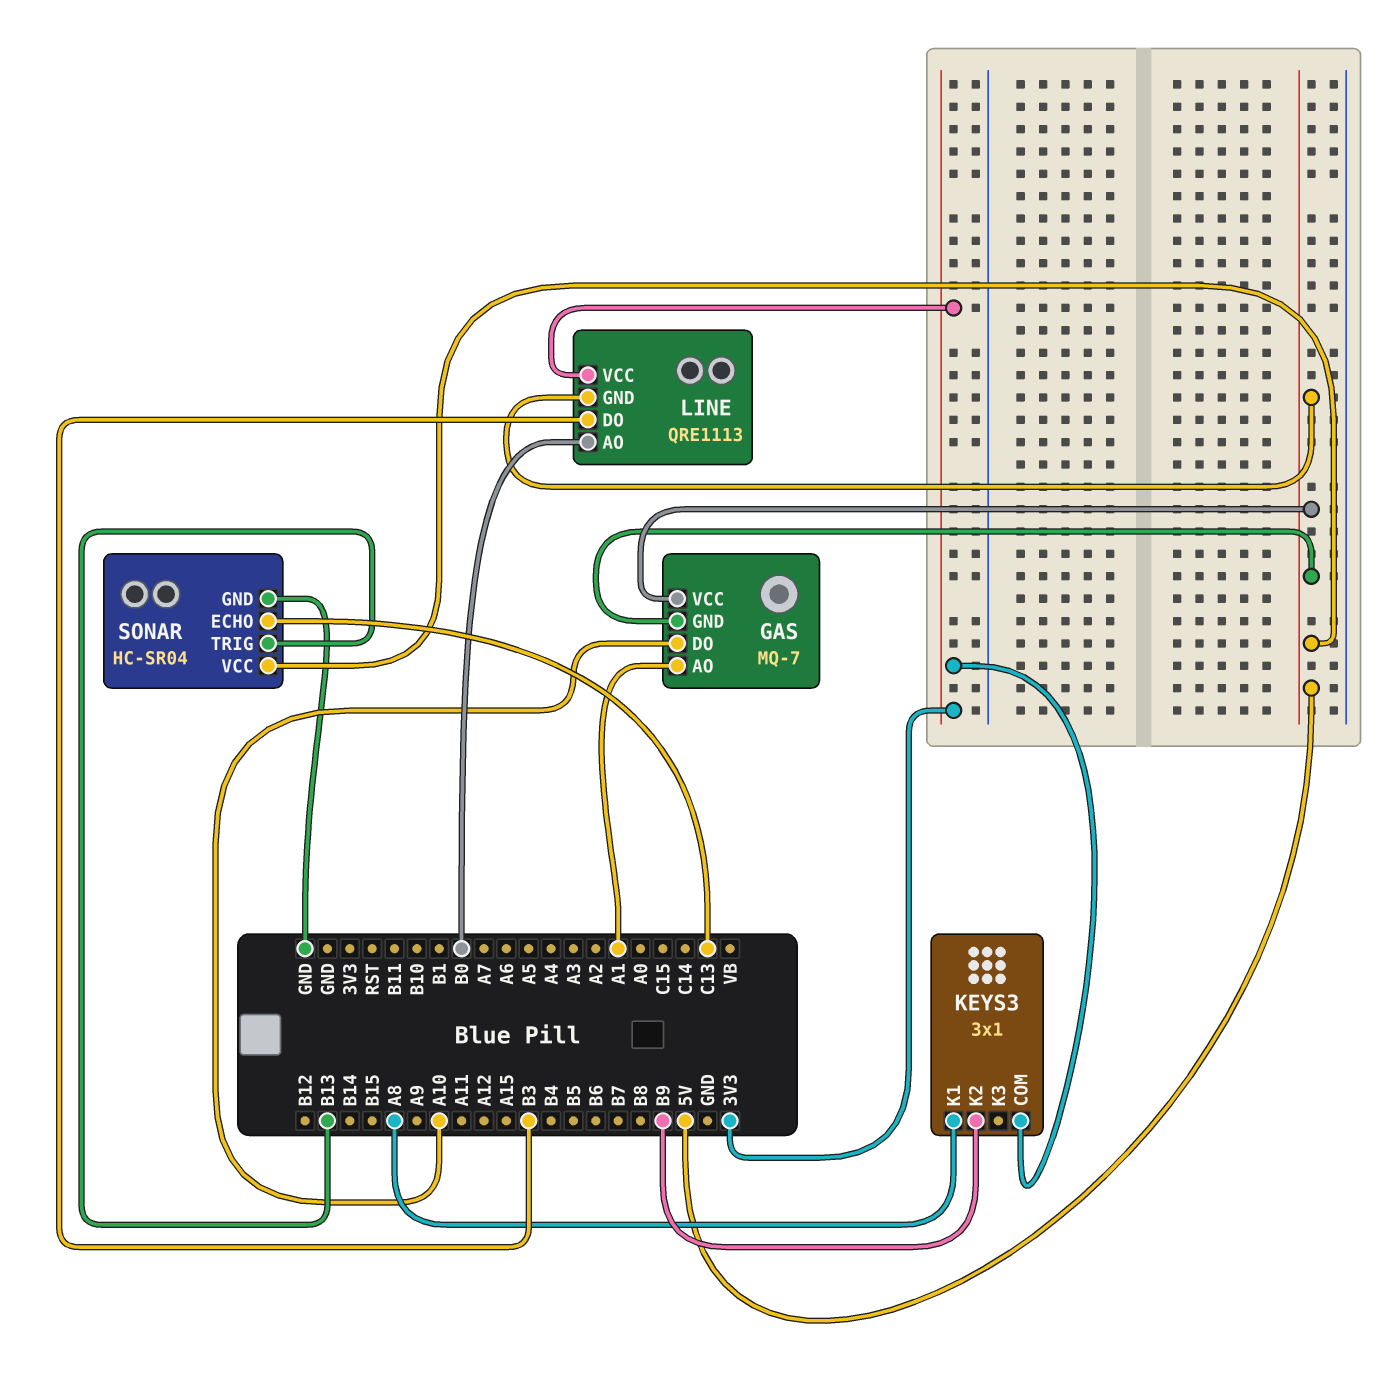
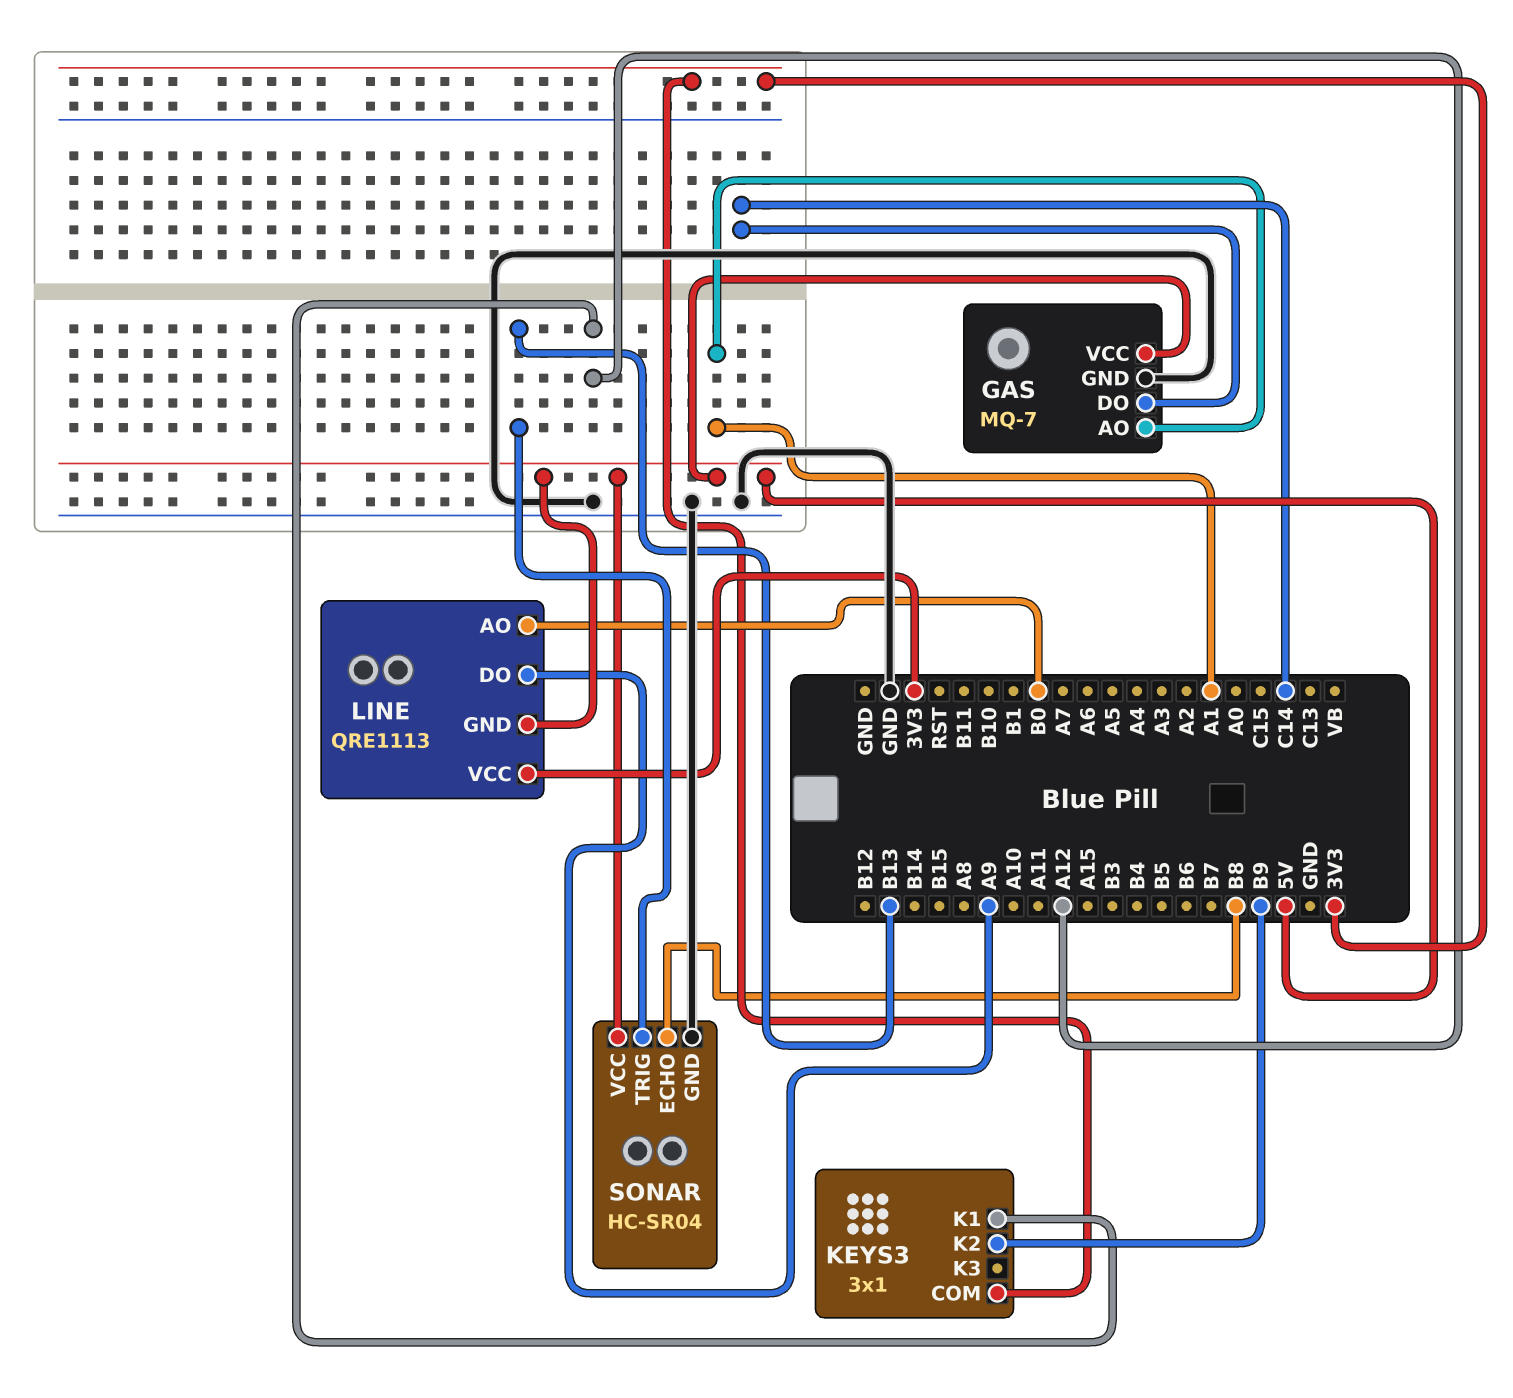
GAS pin DO: A10 -> C14
GAS pin GND: 5V -> GND
KEYS3 pin K1: A8 -> A12
LINE pin DO: B3 -> A9
SONAR pin ECHO: C13 -> B8

